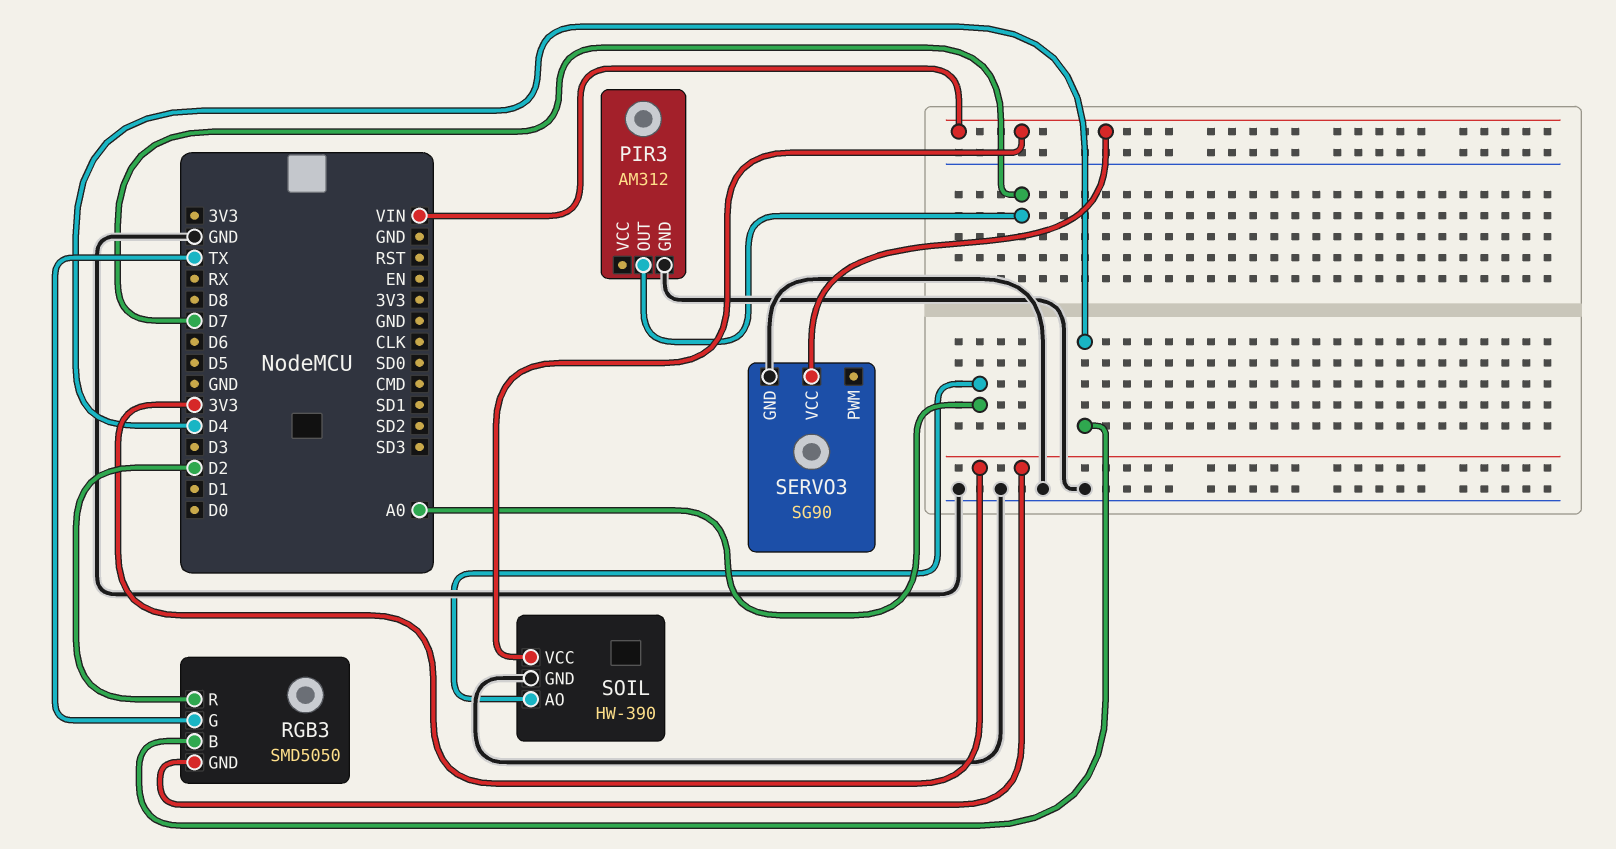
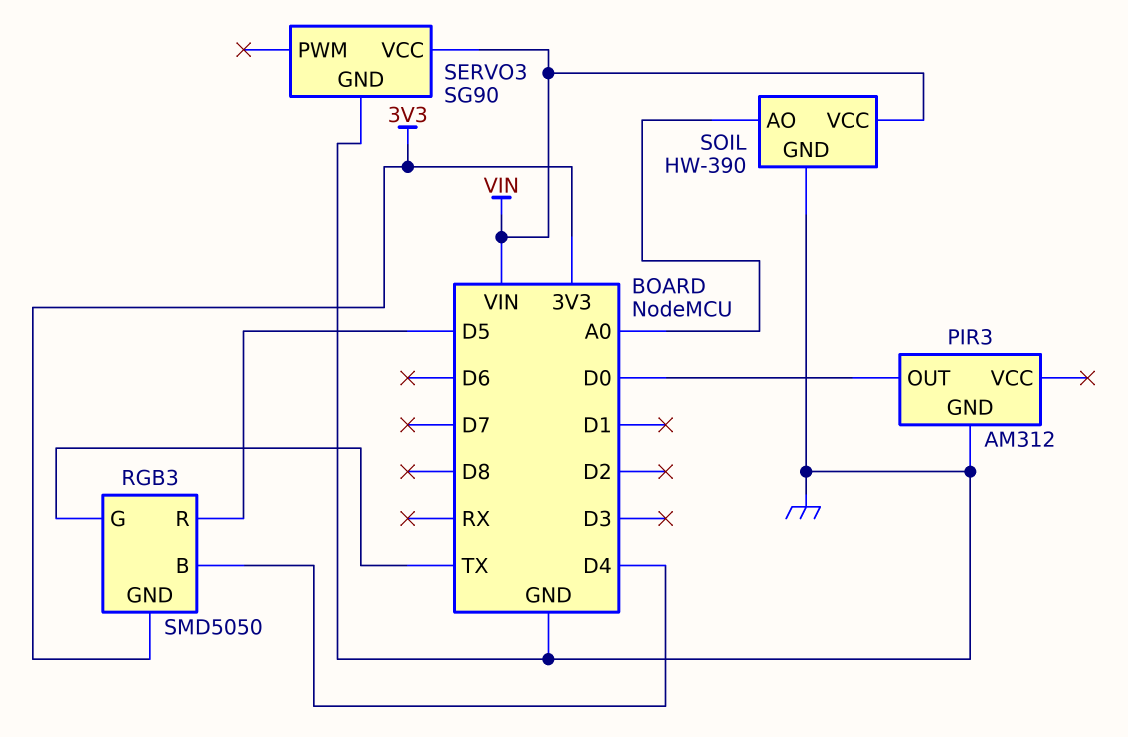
PIR3 pin OUT: D7 -> D0
RGB3 pin R: D2 -> D5

